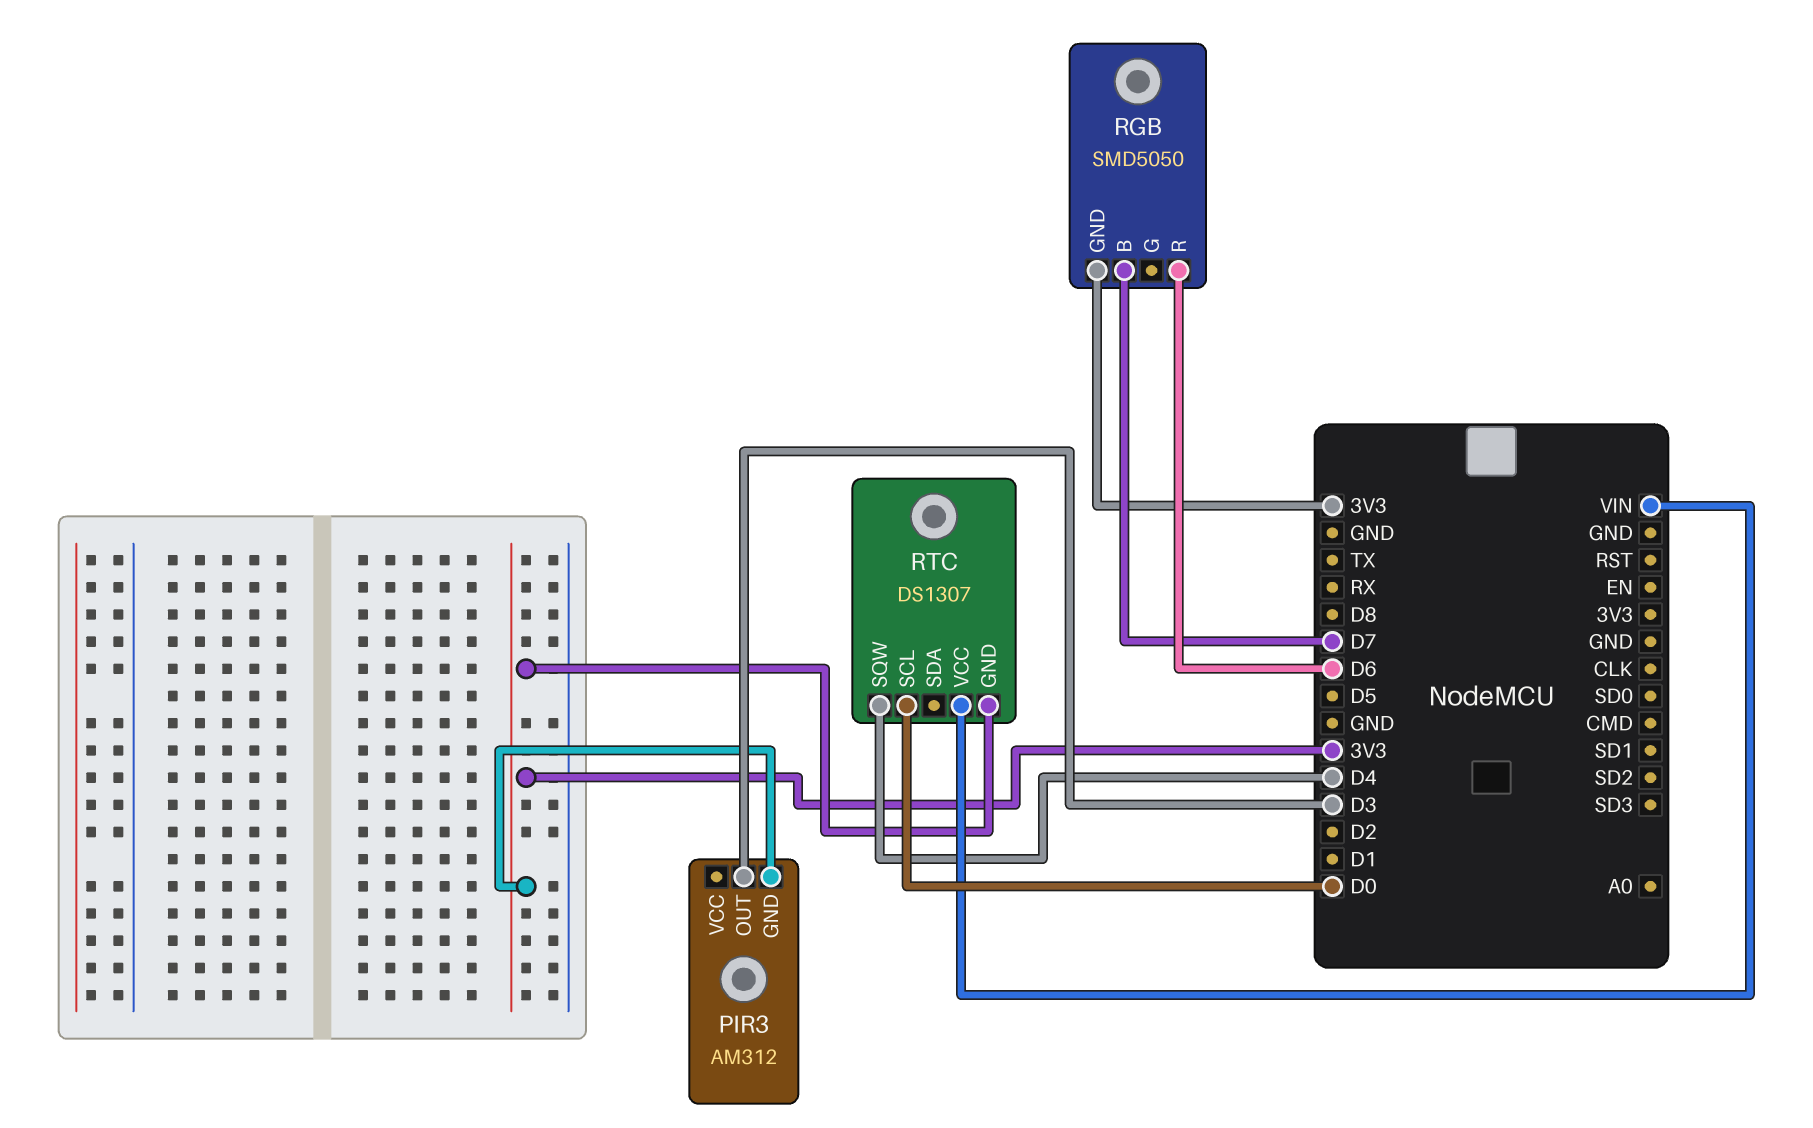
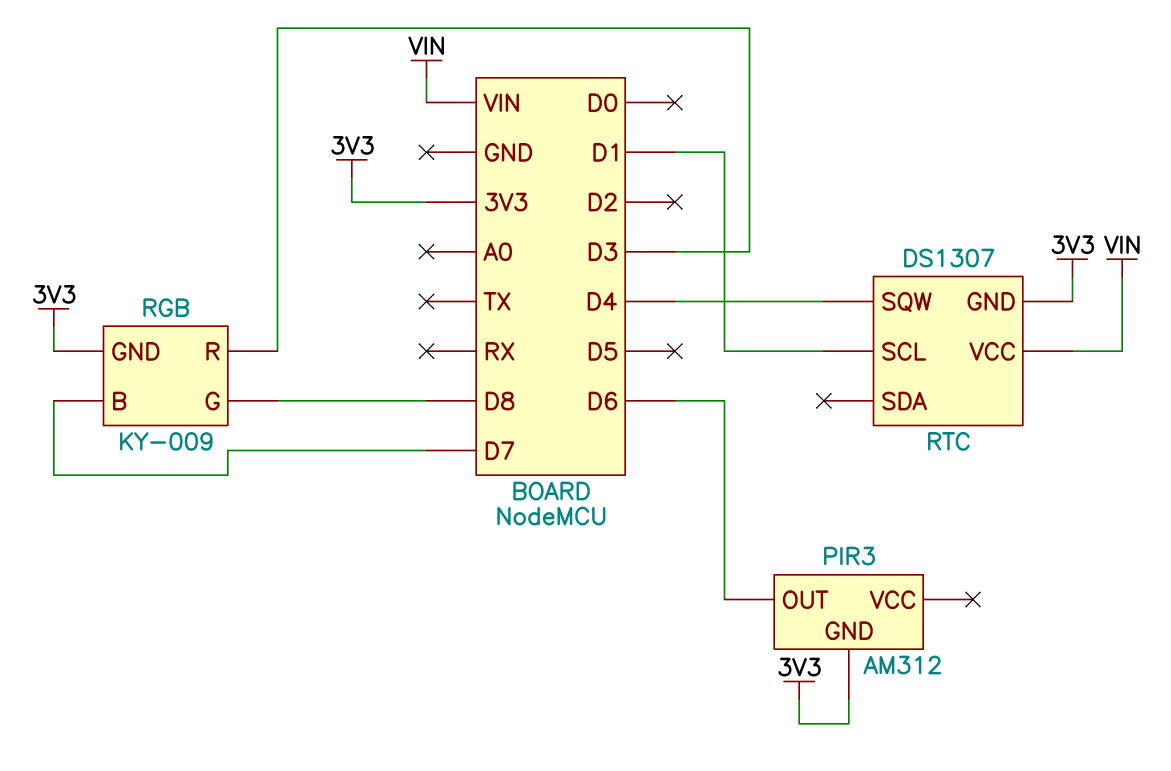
PIR3 pin OUT: D3 -> D6
RGB: SMD5050 -> KY-009
RGB pin G: none -> D8
RGB pin R: D6 -> D3
RTC pin SCL: D0 -> D1

